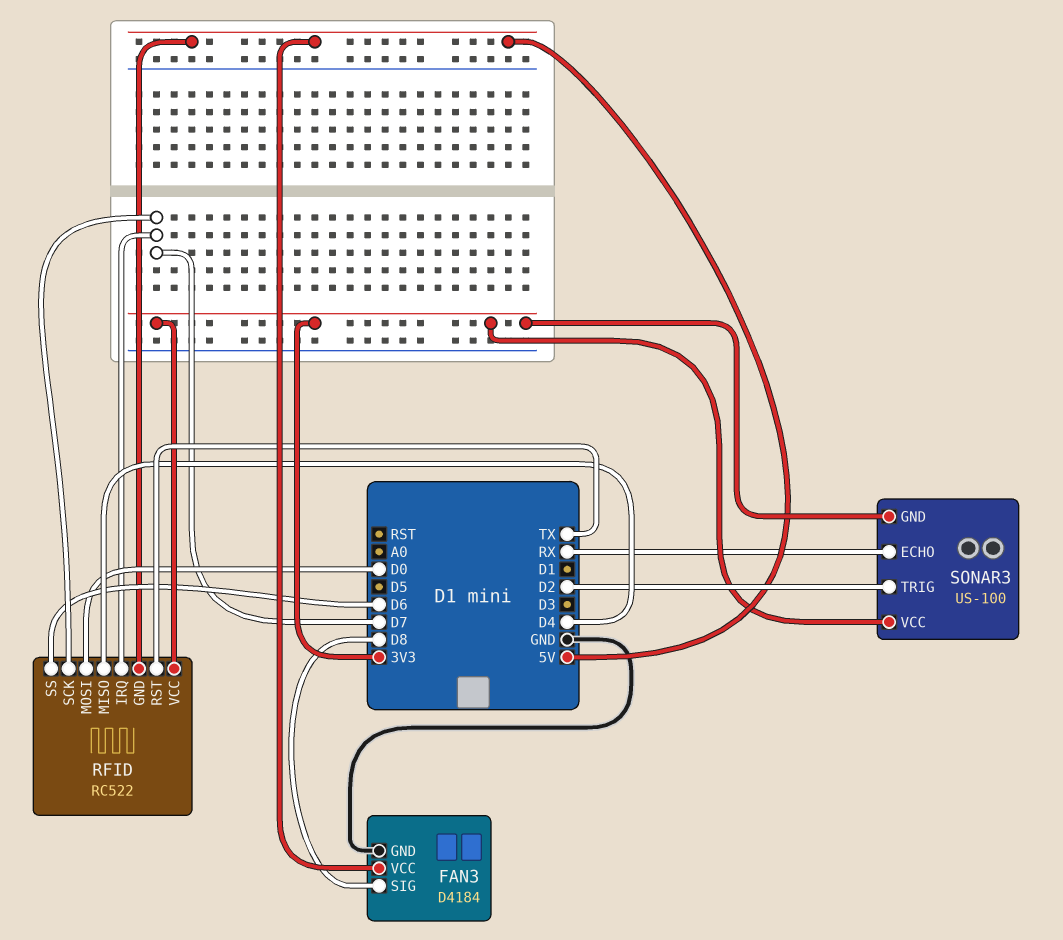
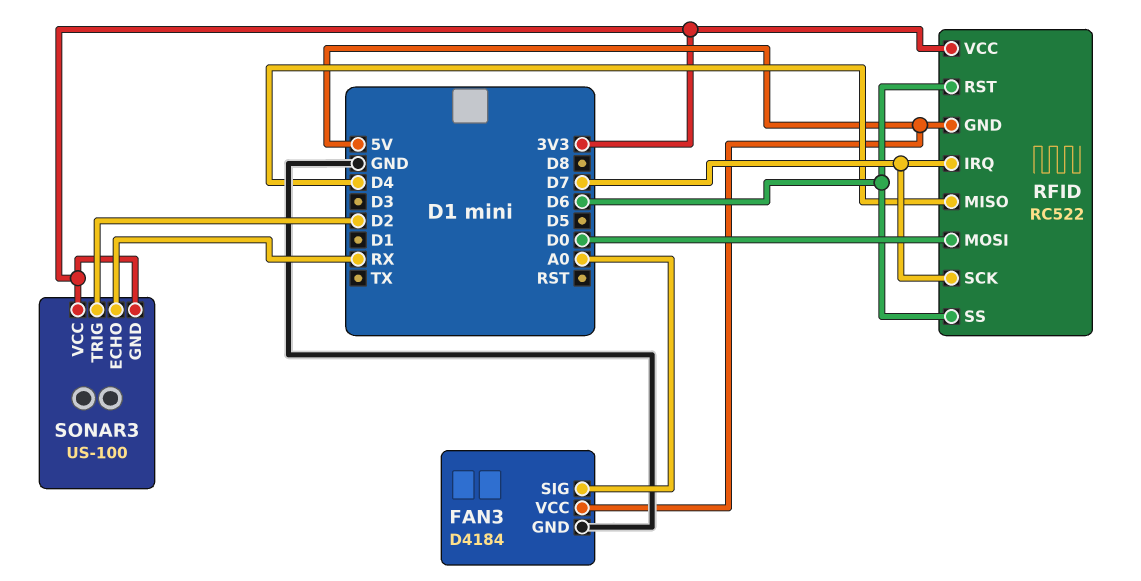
FAN3 pin SIG: D8 -> A0
RFID pin RST: TX -> D6

